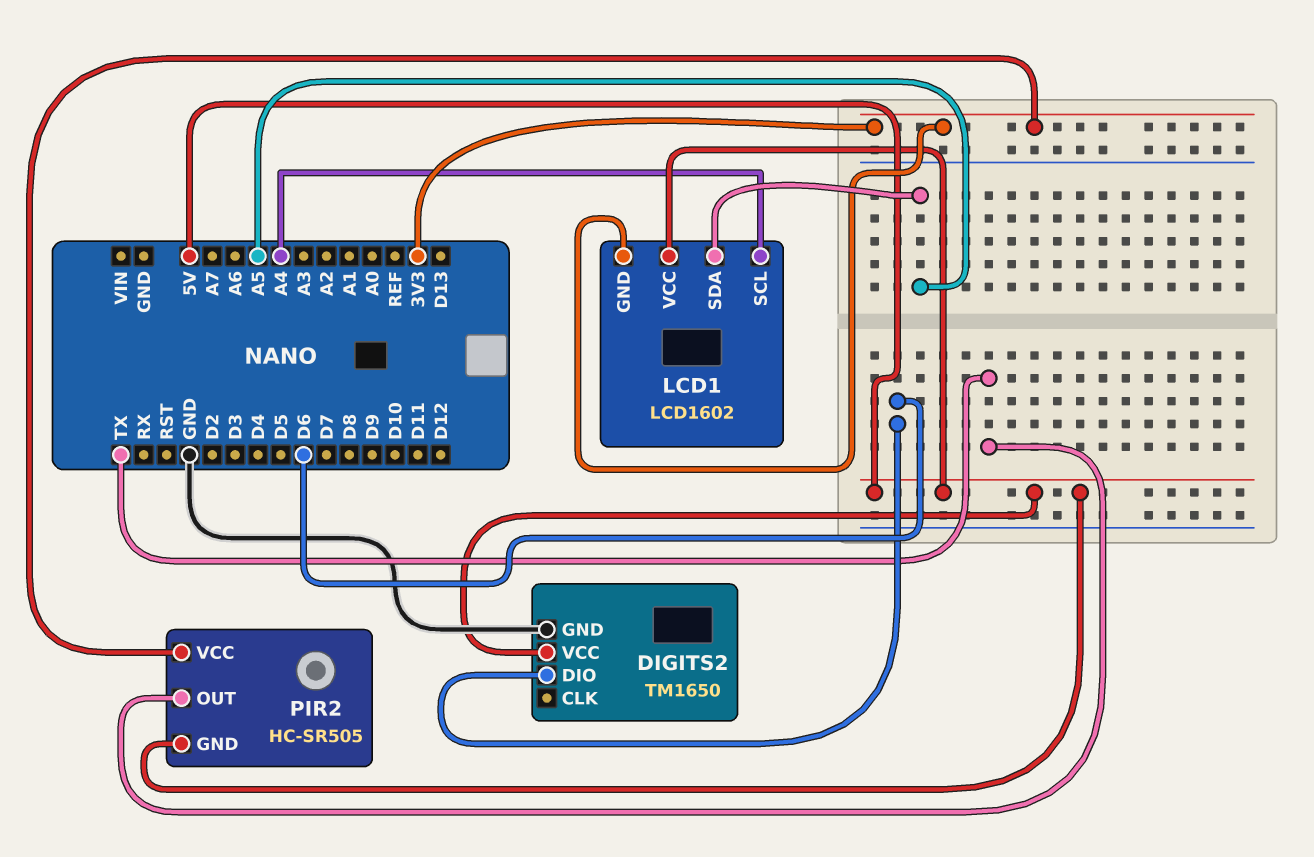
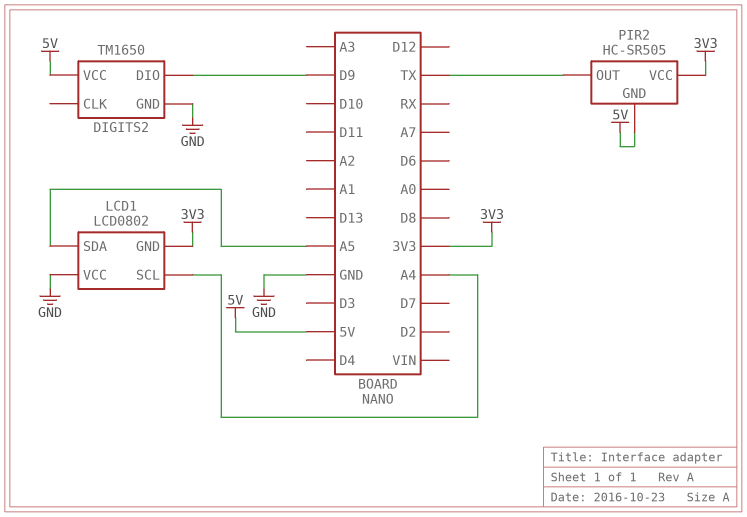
DIGITS2 pin DIO: D6 -> D9
LCD1: LCD1602 -> LCD0802
LCD1 pin VCC: 5V -> GND

